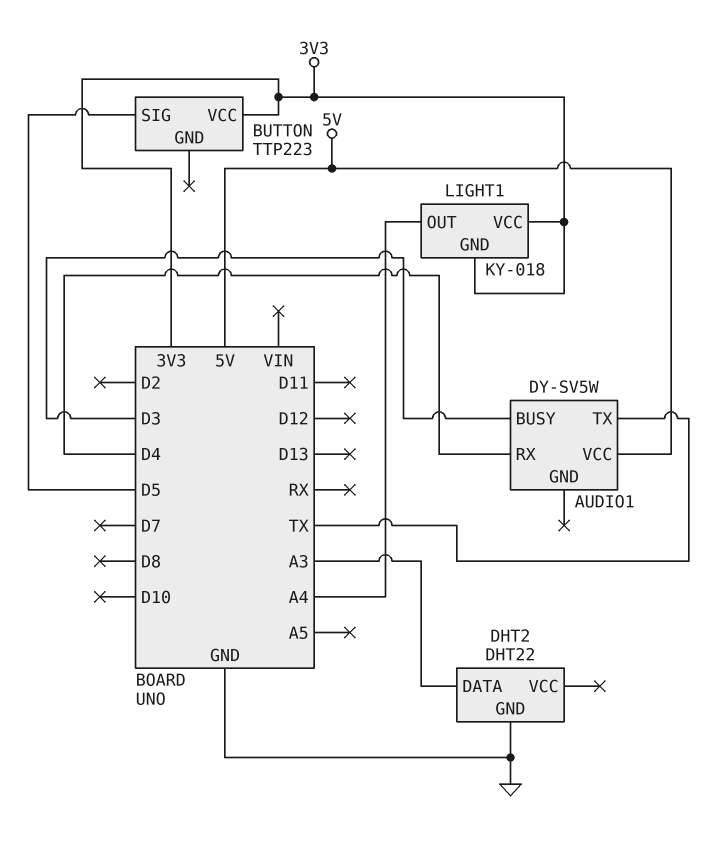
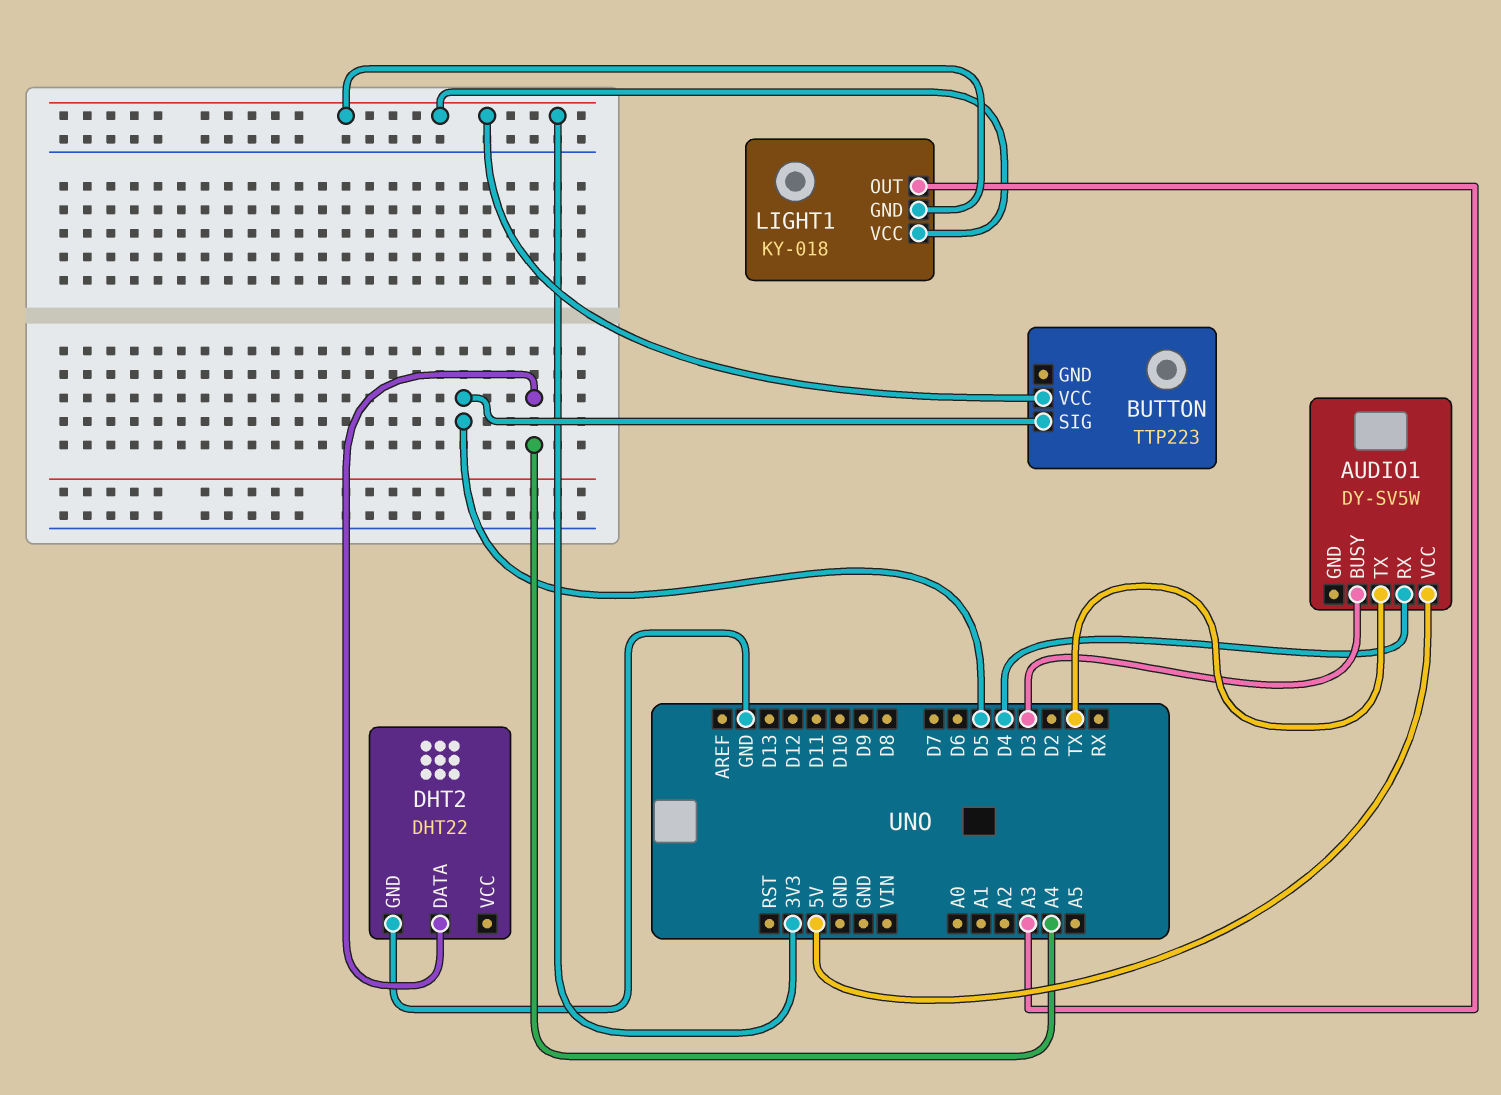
DHT2 pin DATA: A3 -> A4
LIGHT1 pin OUT: A4 -> A3

